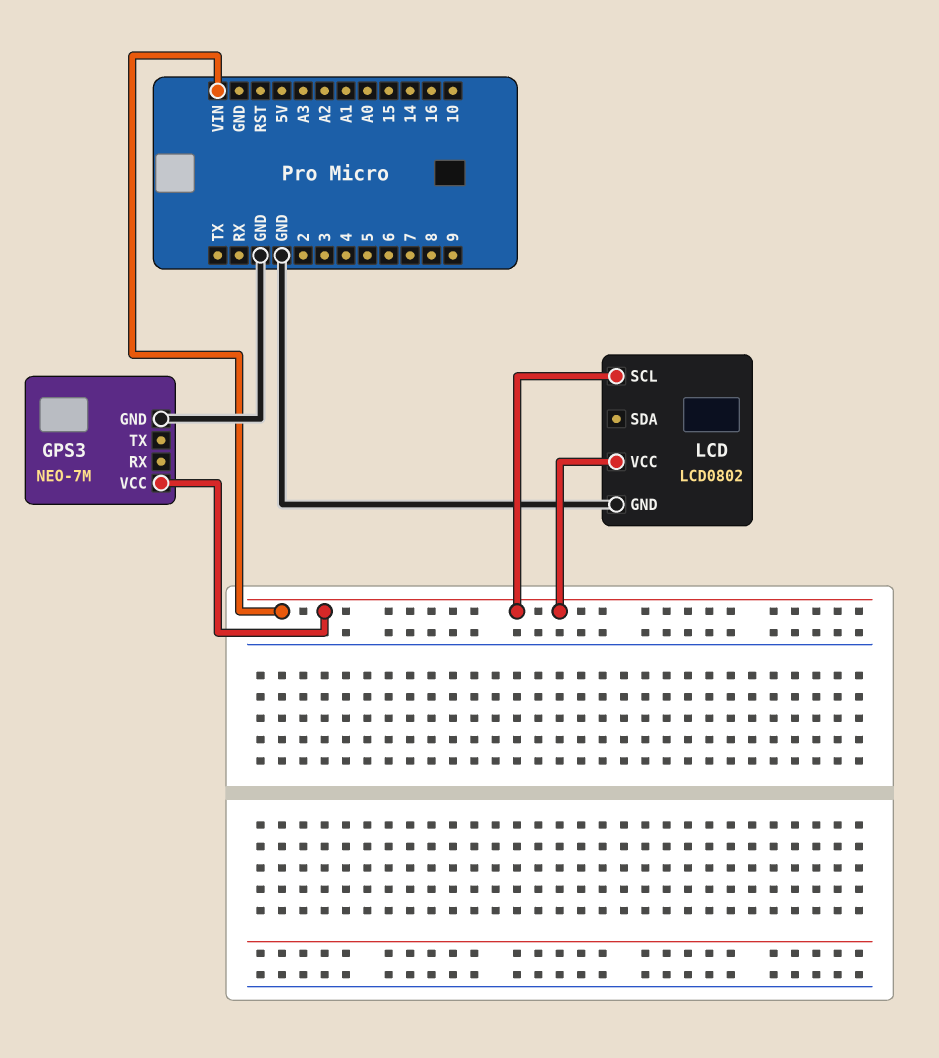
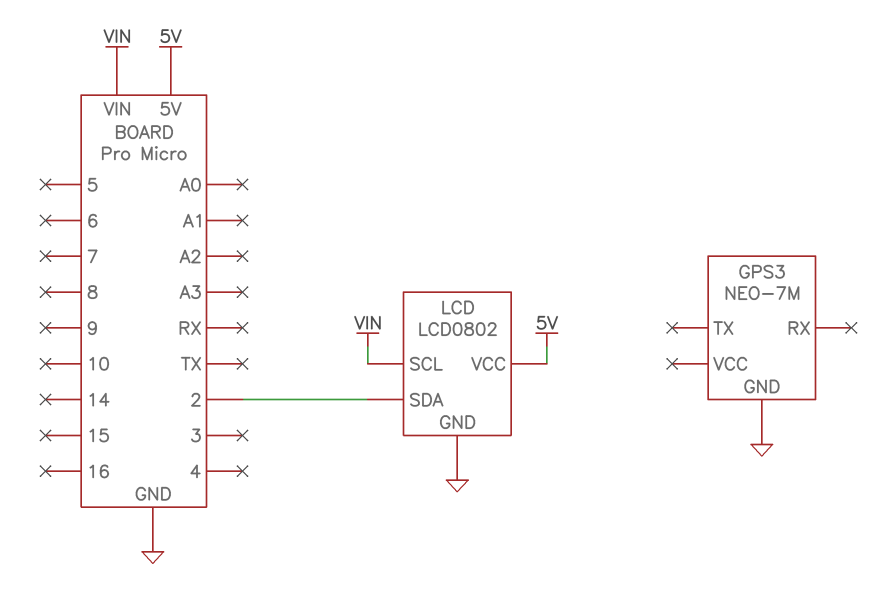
GPS3 pin VCC: VIN -> none
LCD pin SDA: none -> 2
LCD pin VCC: VIN -> 5V

